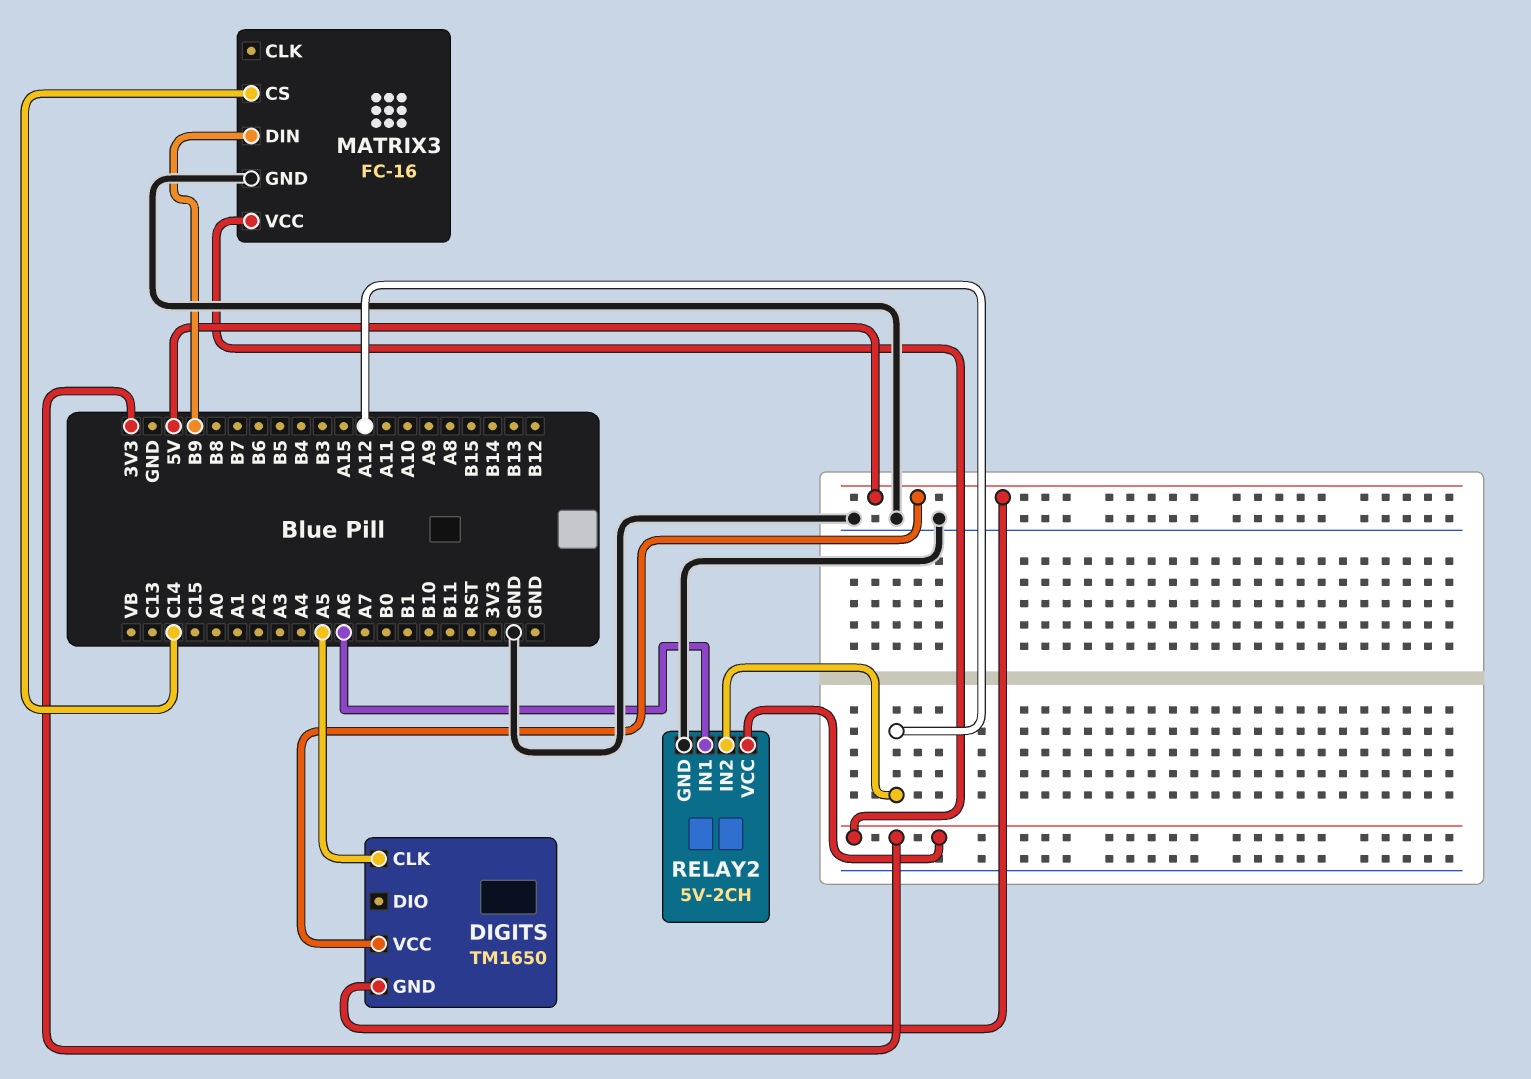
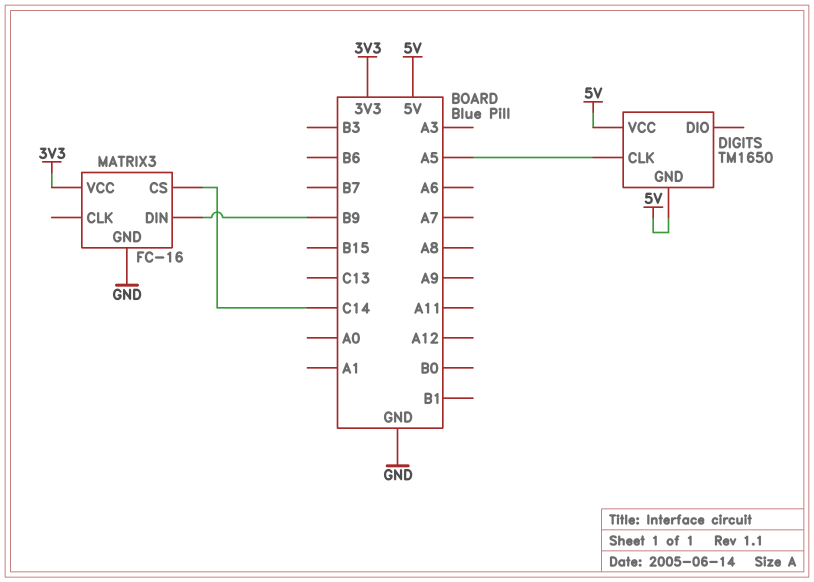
RELAY2: 5V-2CH -> none
RELAY2 pin GND: GND -> none
RELAY2 pin IN1: A6 -> none
RELAY2 pin IN2: A12 -> none
RELAY2 pin VCC: 3V3 -> none

